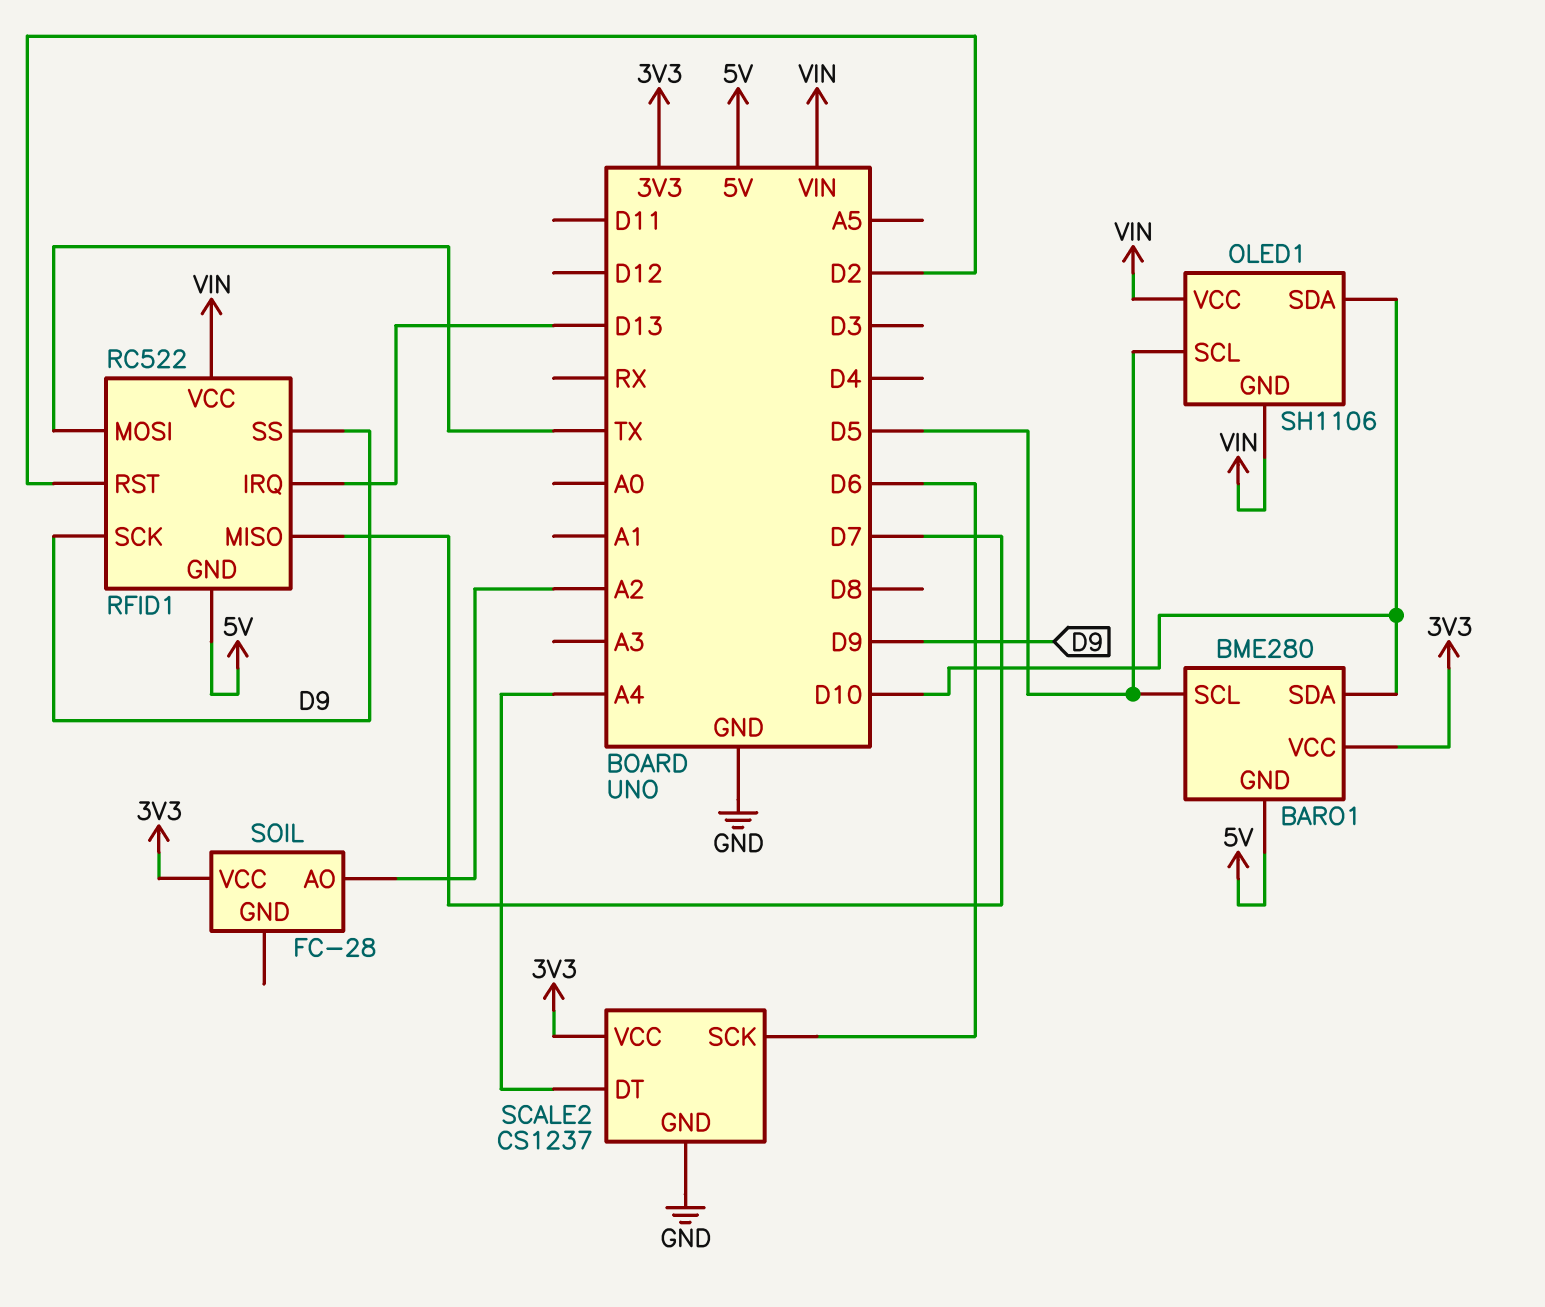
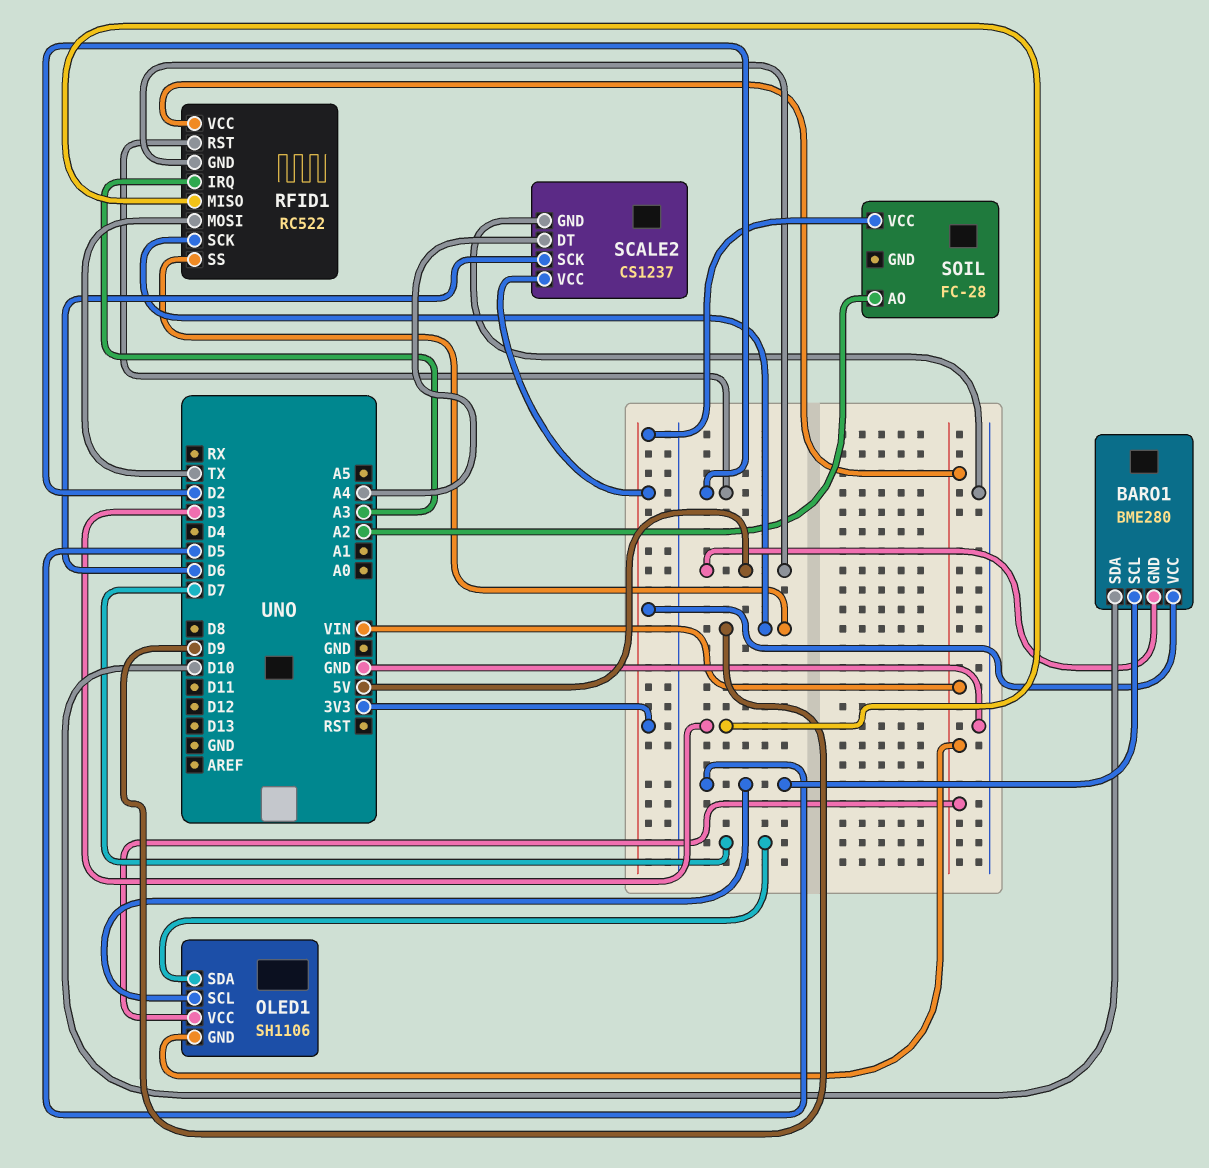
OLED1 pin SDA: D10 -> D7
RFID1 pin IRQ: D13 -> A3
RFID1 pin MISO: D7 -> D3

